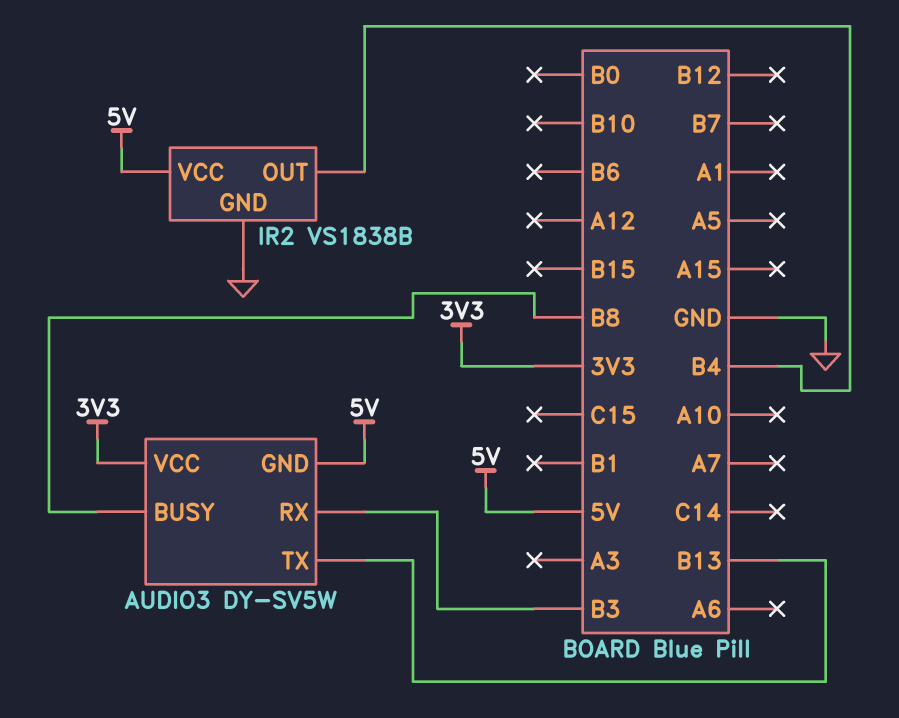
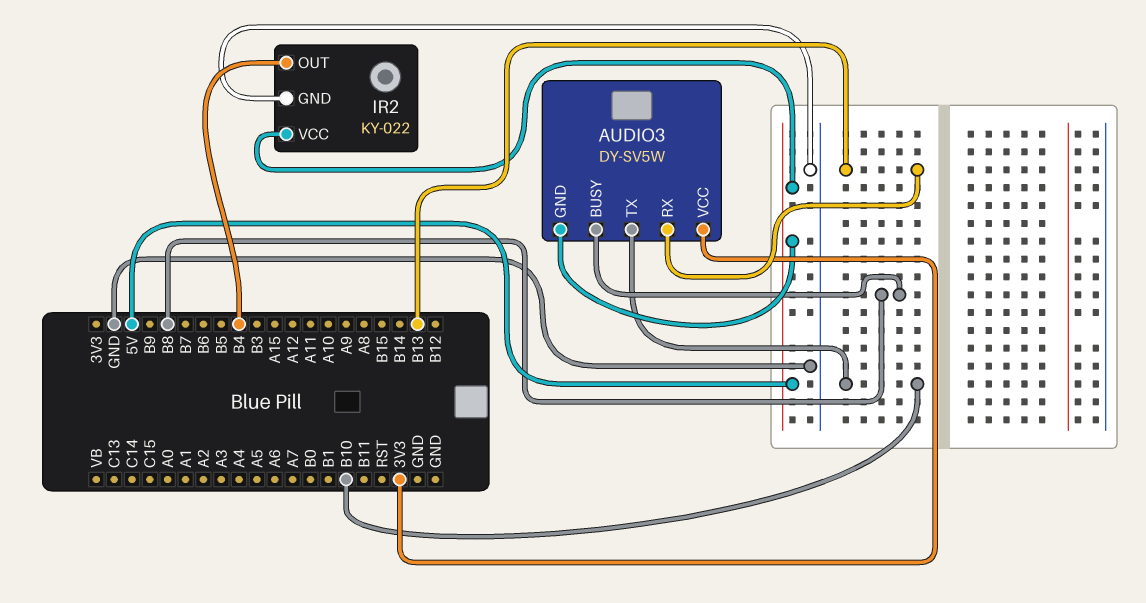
AUDIO3 pin RX: B3 -> B13
AUDIO3 pin TX: B13 -> B10
IR2: VS1838B -> KY-022

